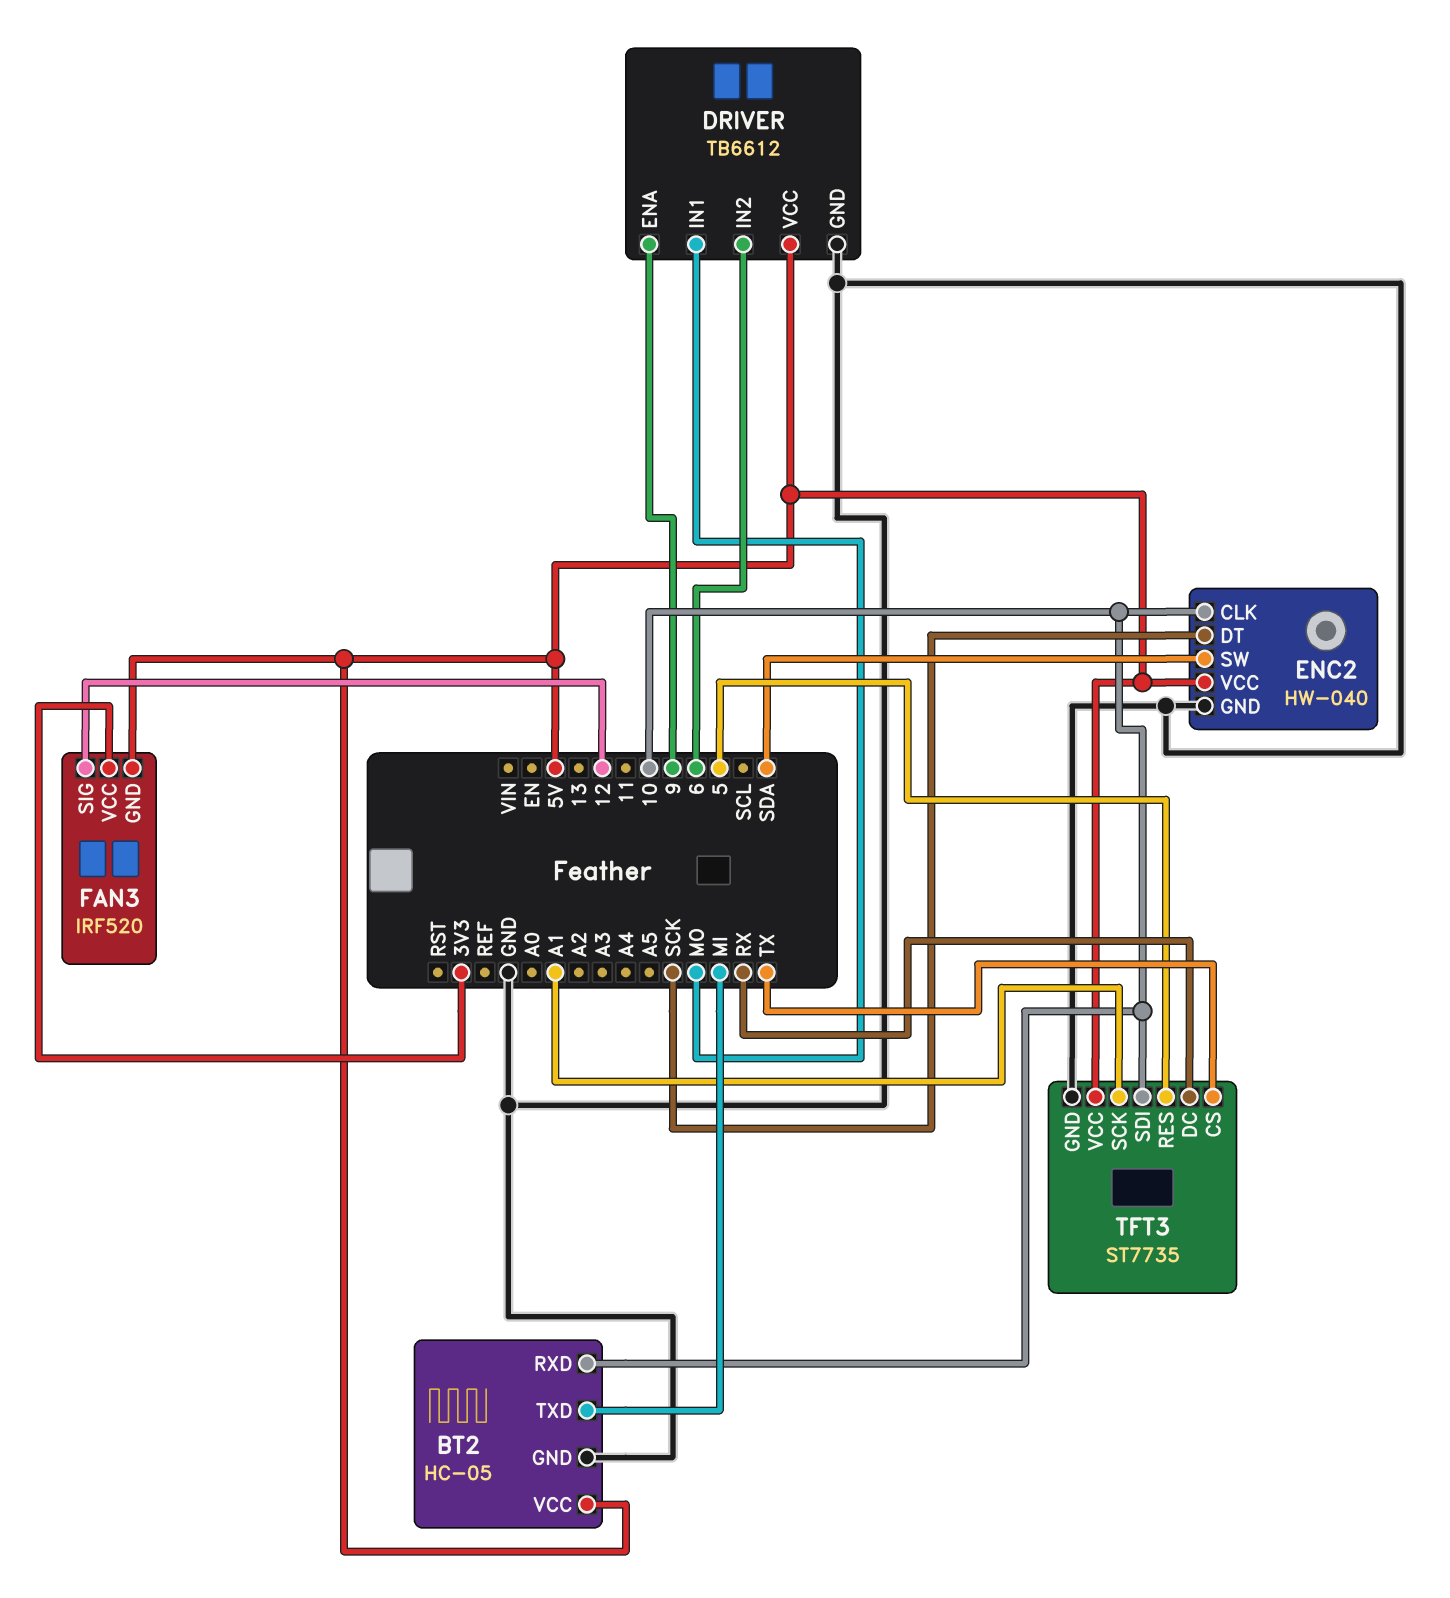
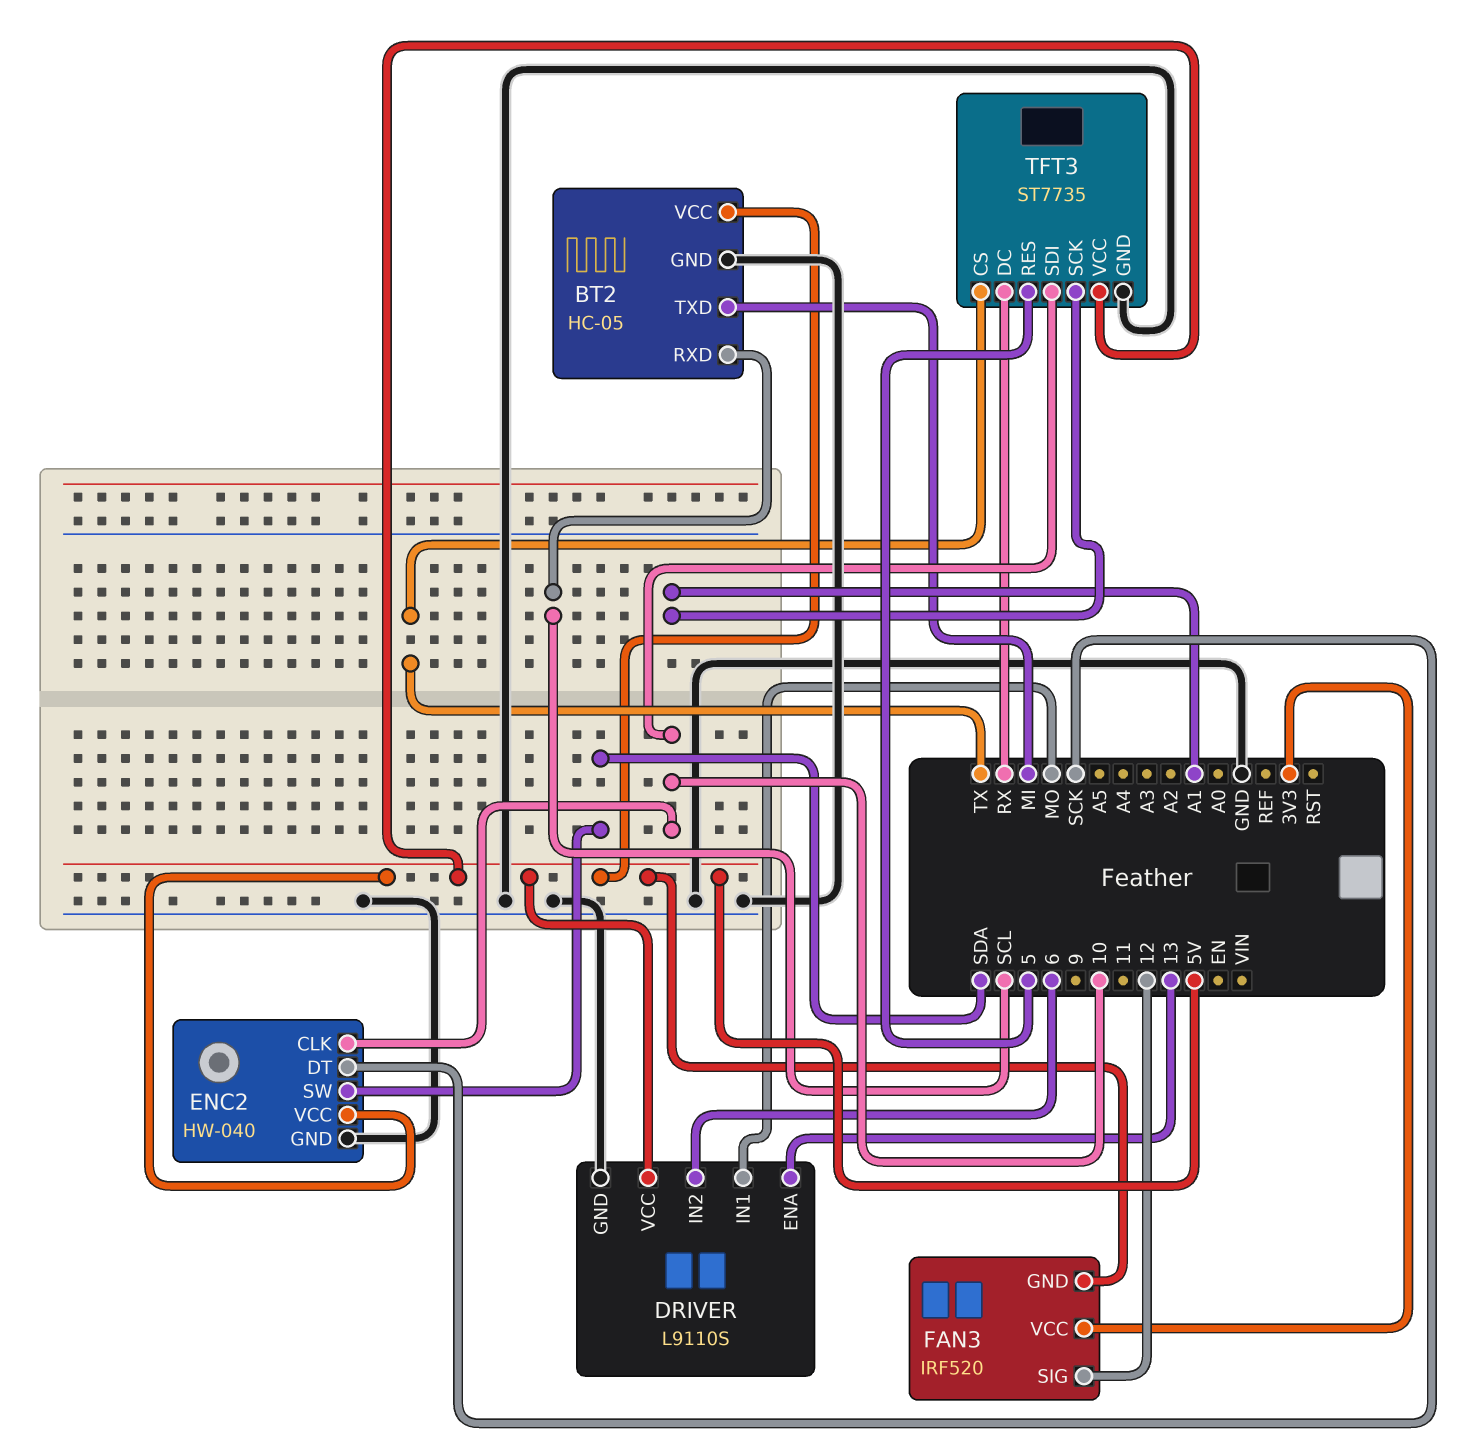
BT2 pin RXD: 10 -> SCL
DRIVER: TB6612 -> L9110S
DRIVER pin ENA: 9 -> 13

